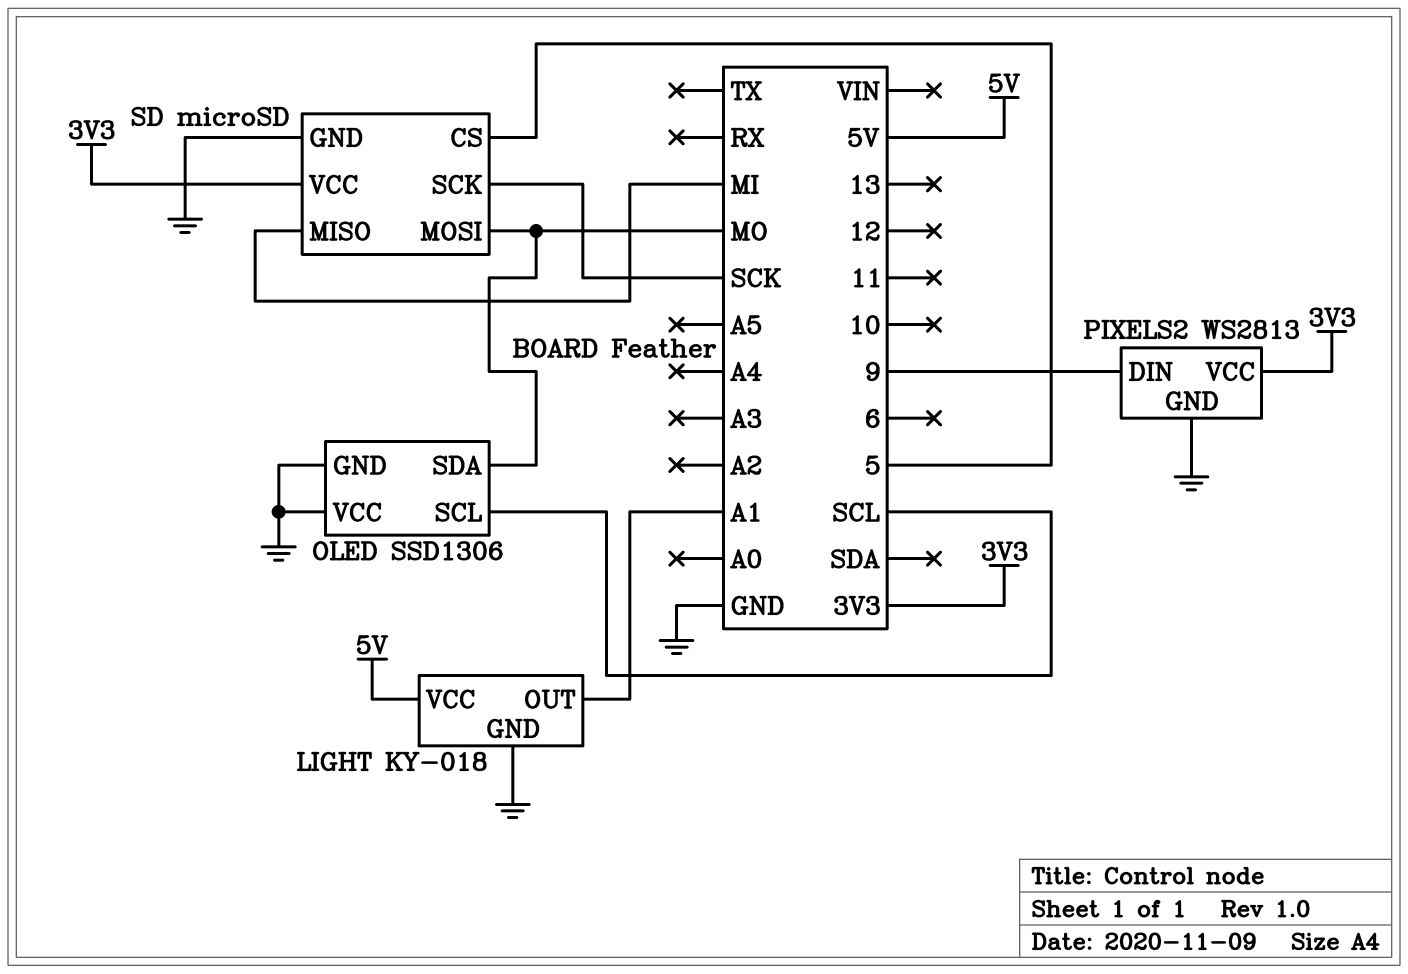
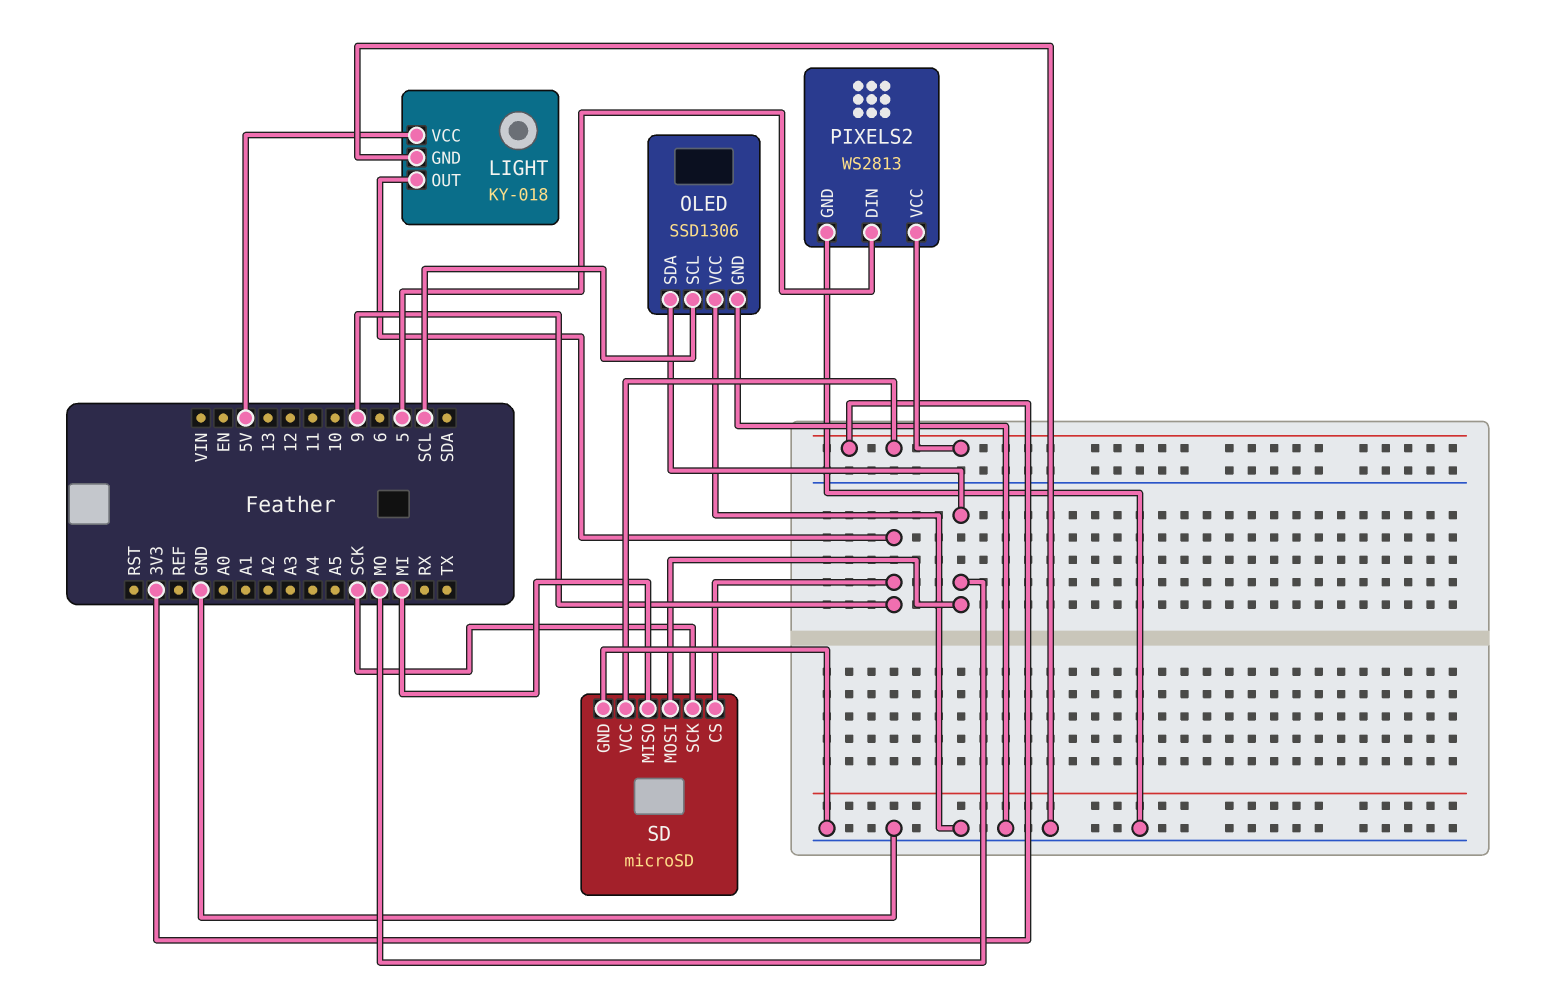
LIGHT pin OUT: A1 -> 9
PIXELS2 pin DIN: 9 -> 5
SD pin CS: 5 -> 9

